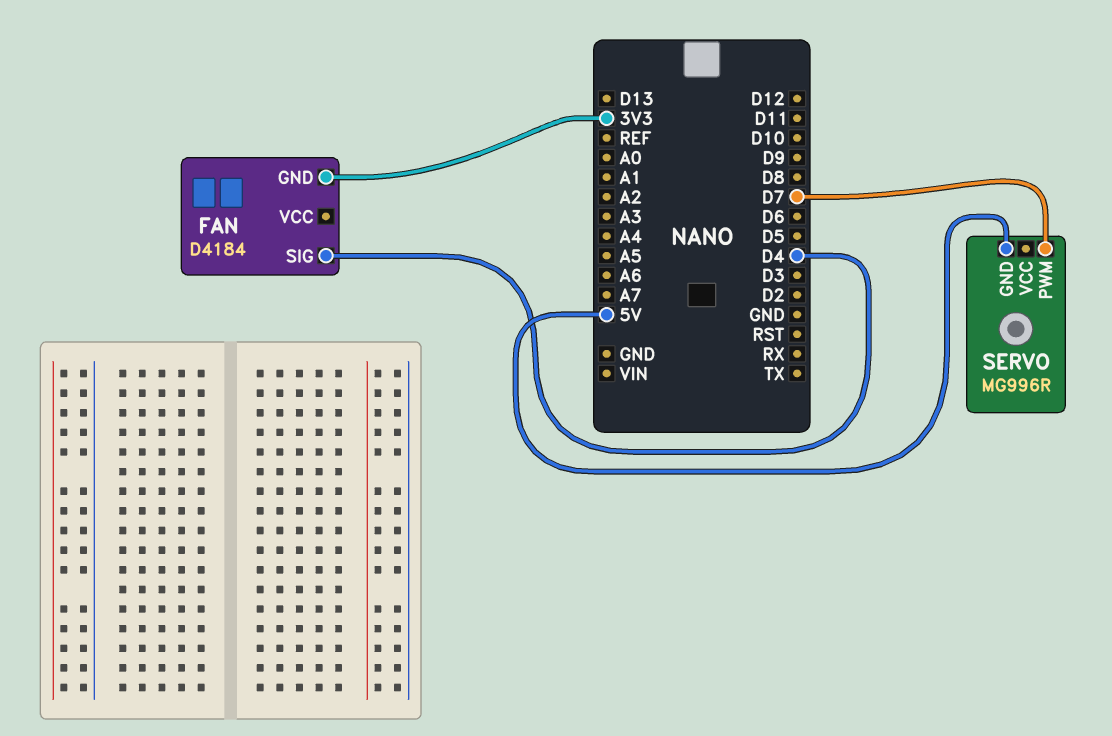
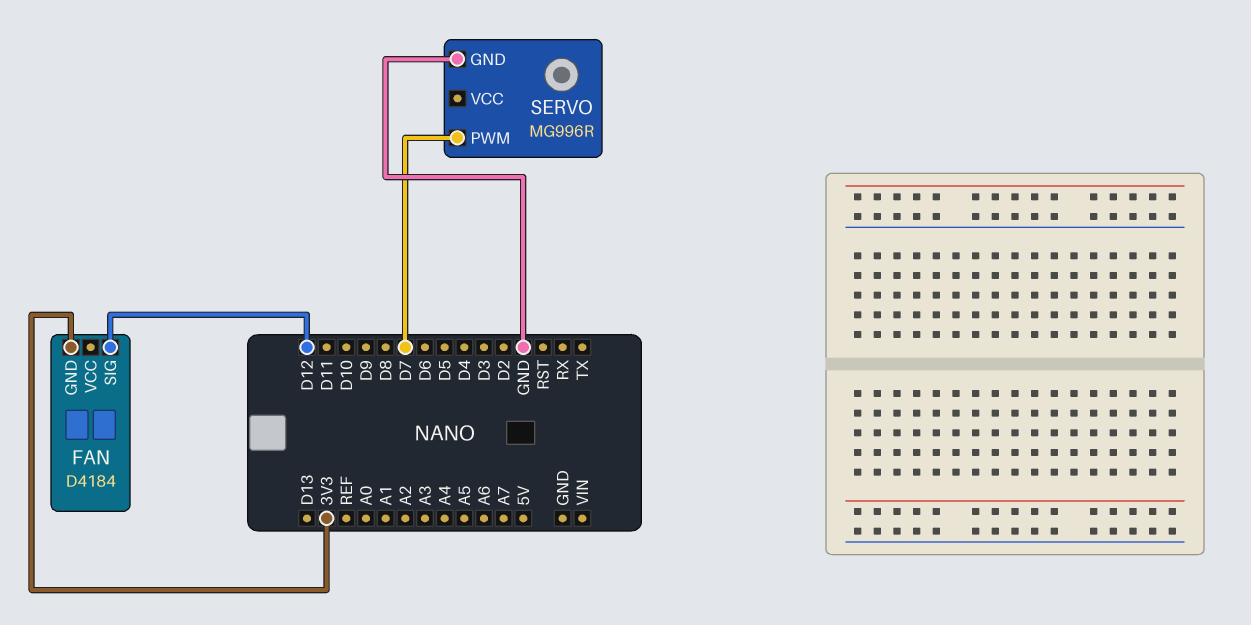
FAN pin SIG: D4 -> D12
SERVO pin GND: 5V -> GND

